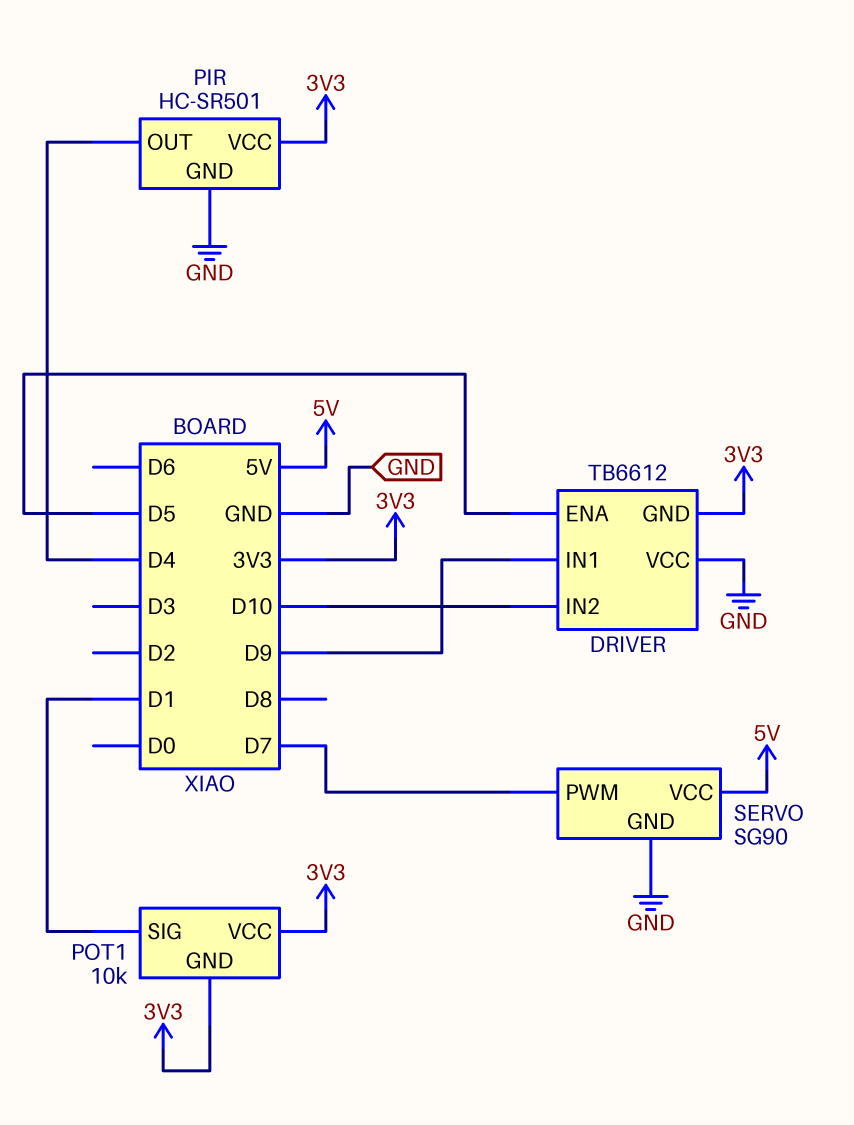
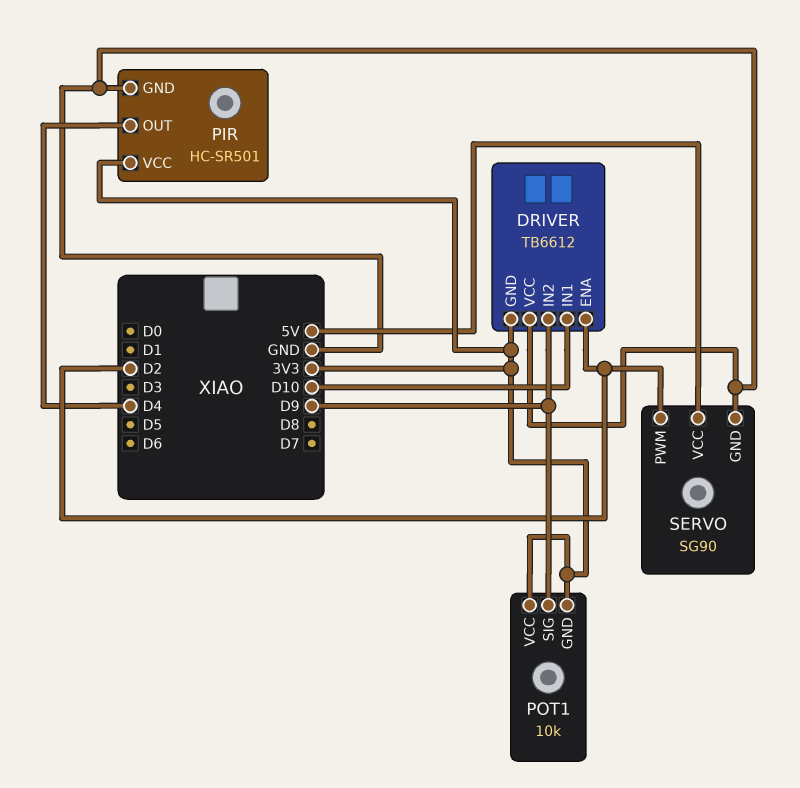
DRIVER pin ENA: D5 -> D2
DRIVER pin IN1: D9 -> D10
DRIVER pin IN2: D10 -> D9
POT1 pin SIG: D1 -> D9
SERVO pin PWM: D7 -> D2

